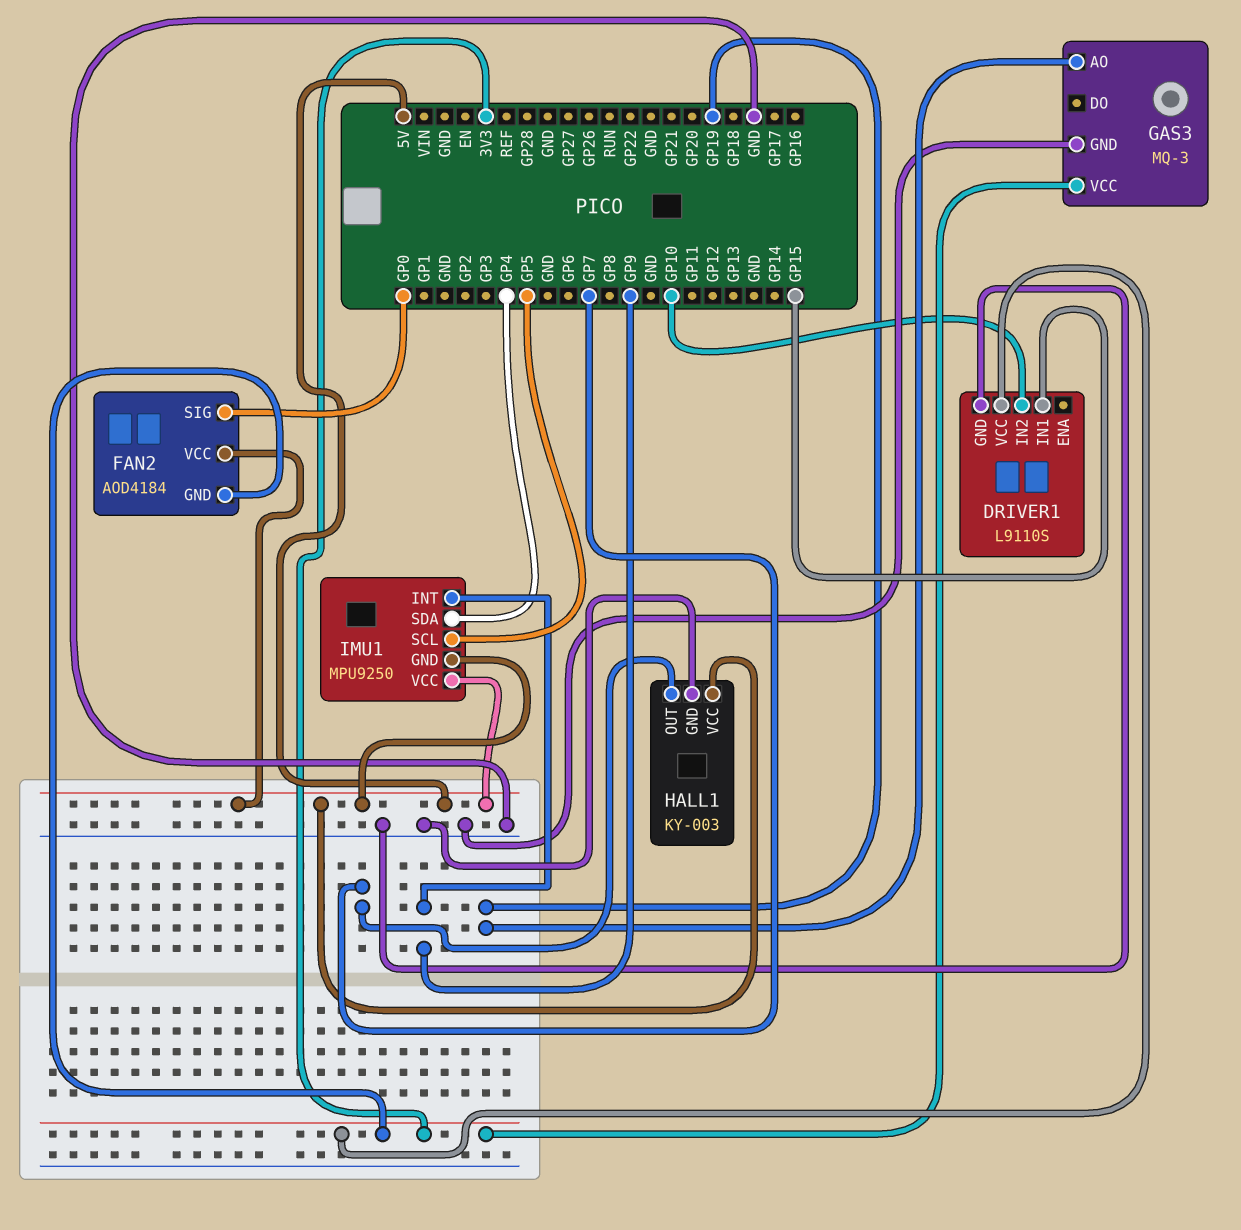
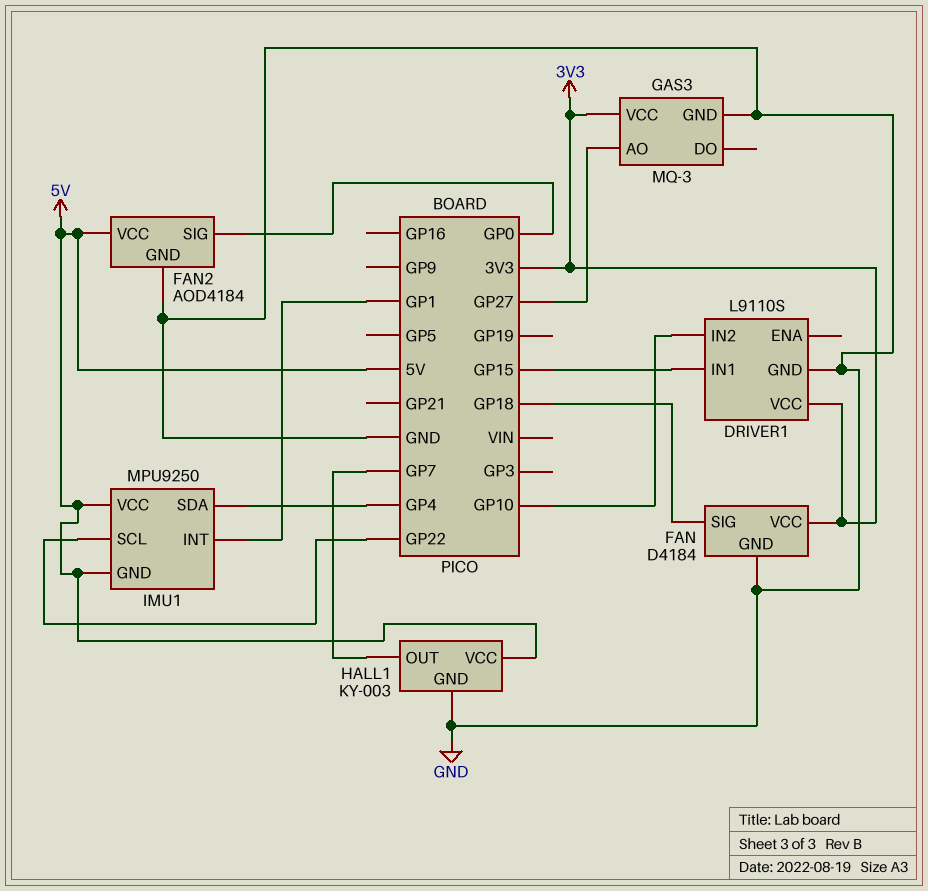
FAN: none -> D4184
FAN pin GND: none -> GND
FAN pin SIG: none -> GP18
FAN pin VCC: none -> 3V3
FAN2 pin GND: 3V3 -> GND
GAS3 pin AO: GP19 -> GP27
IMU1 pin INT: GP9 -> GP1
IMU1 pin SCL: GP5 -> GP22

